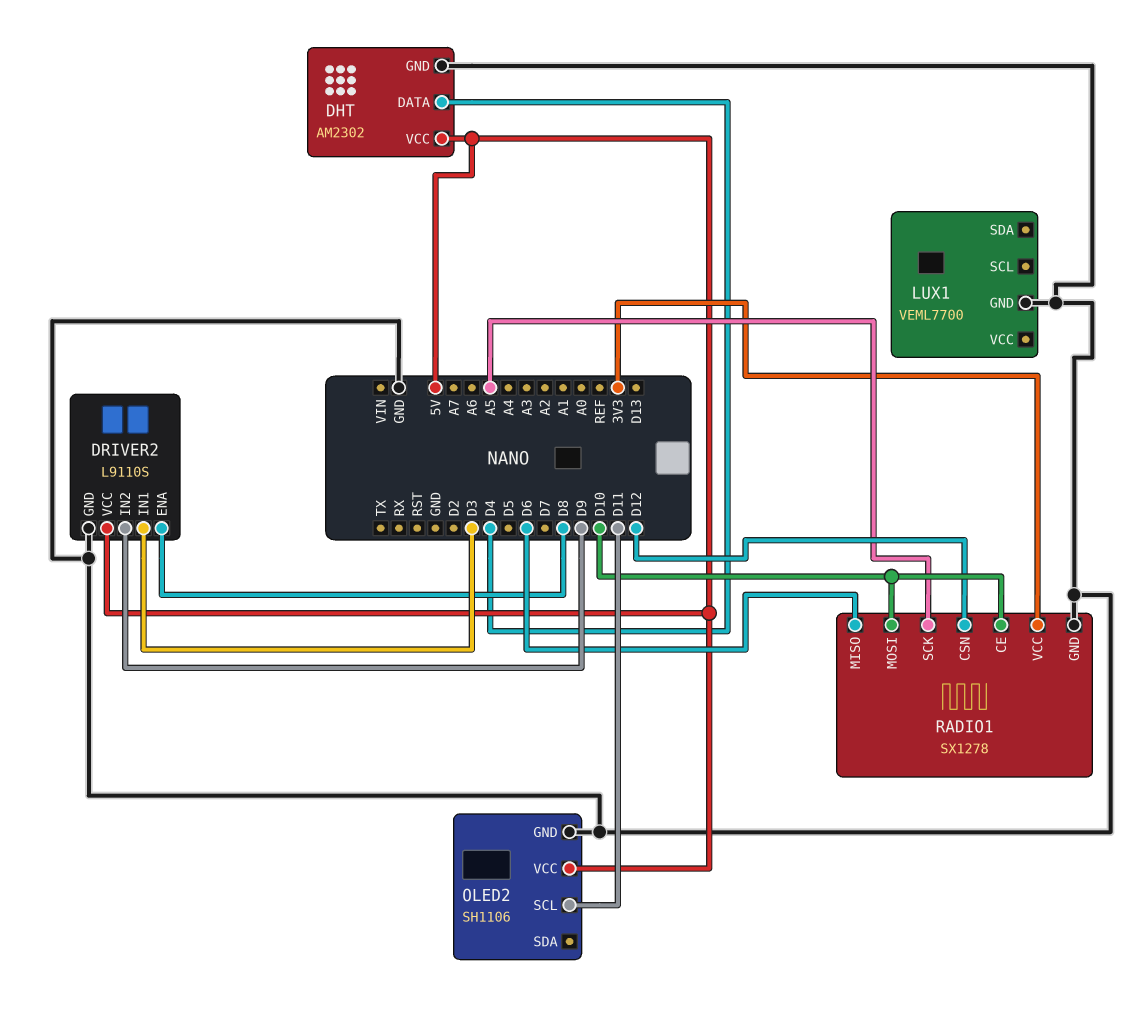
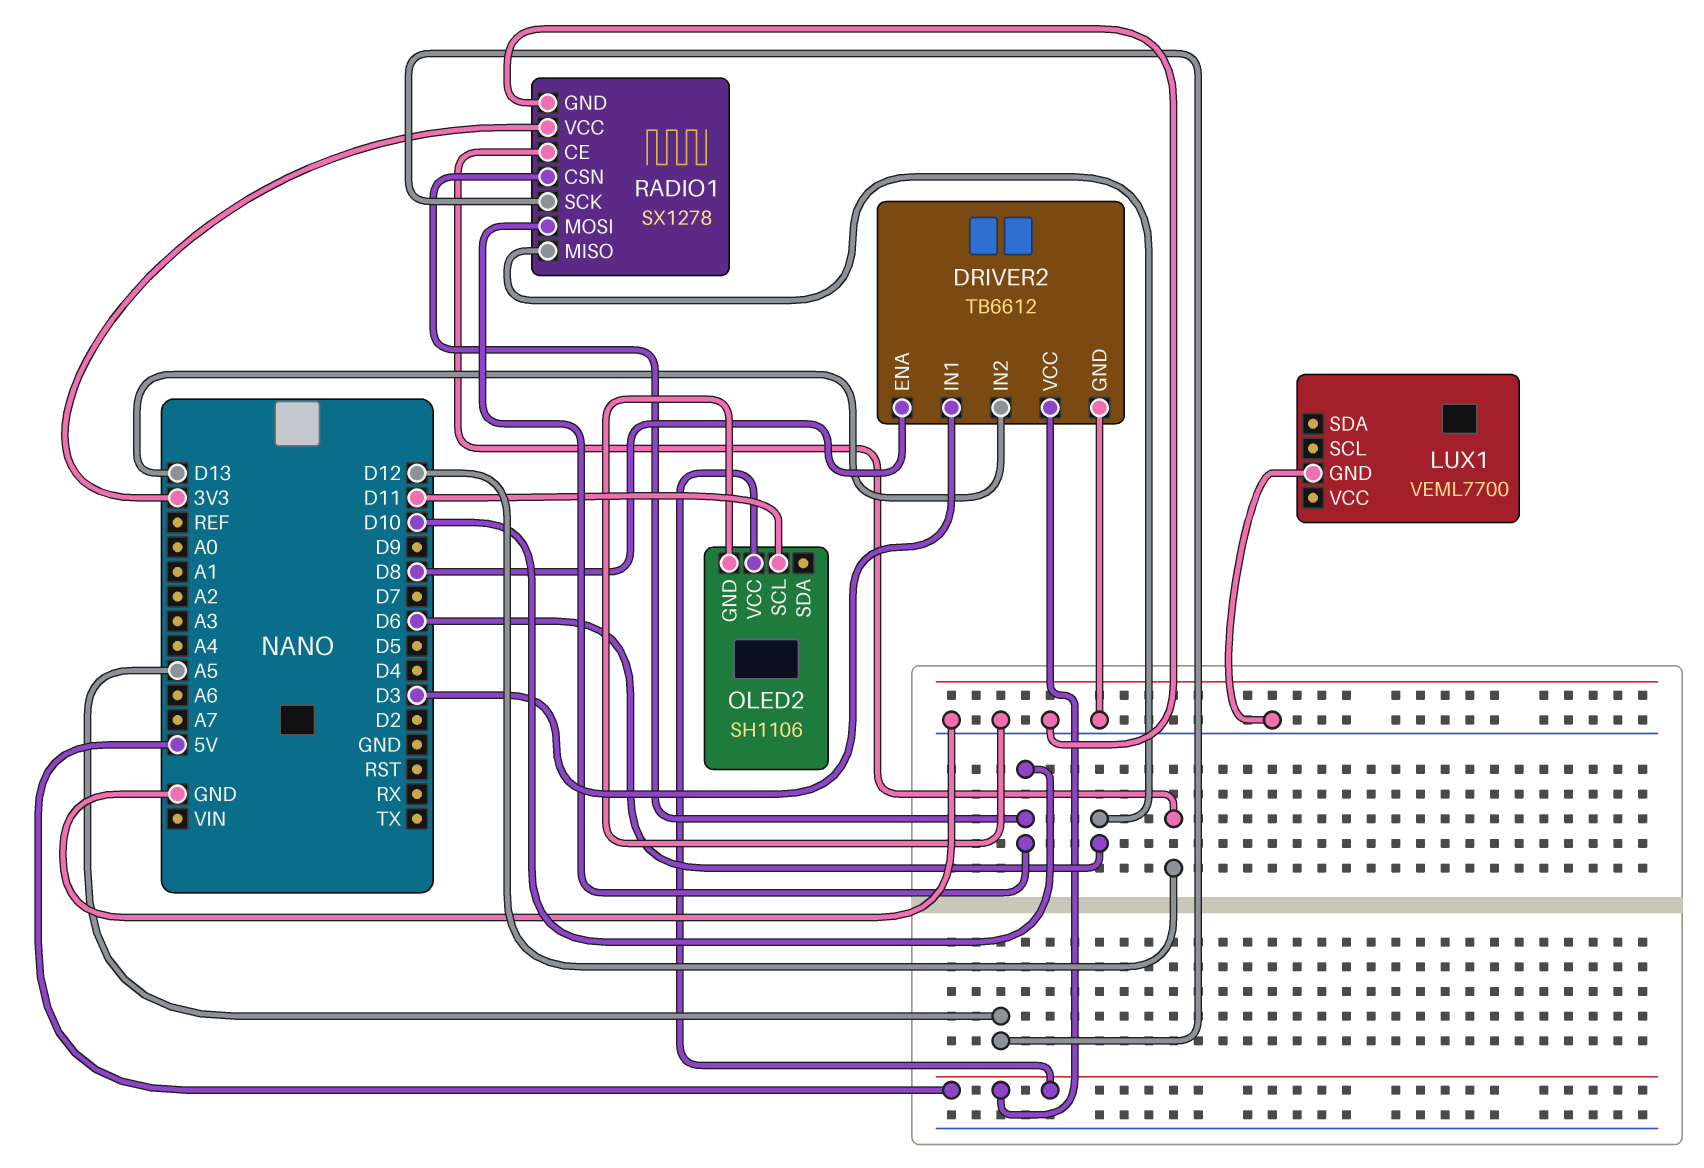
DHT: AM2302 -> none
DHT pin DATA: D4 -> none
DHT pin GND: GND -> none
DHT pin VCC: 5V -> none
DRIVER2: L9110S -> TB6612
DRIVER2 pin IN2: D9 -> D13
RADIO1 pin CE: D10 -> D12
RADIO1 pin CSN: D12 -> D10

